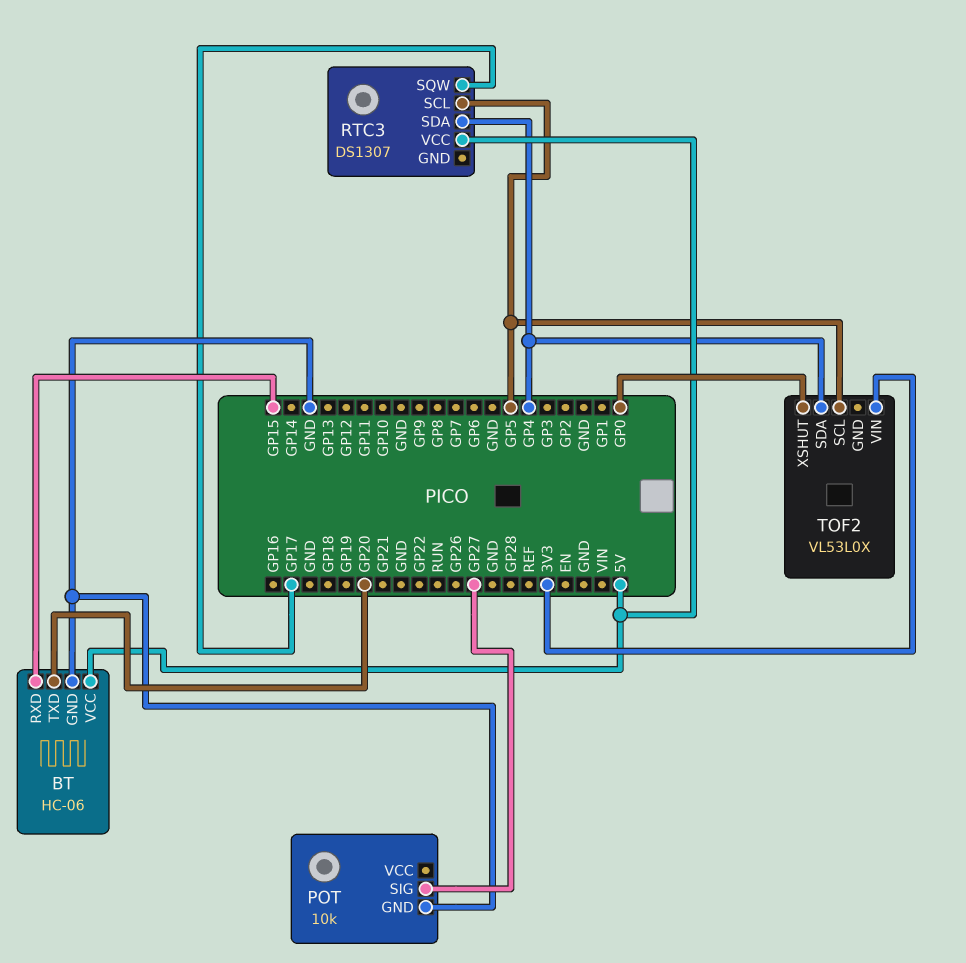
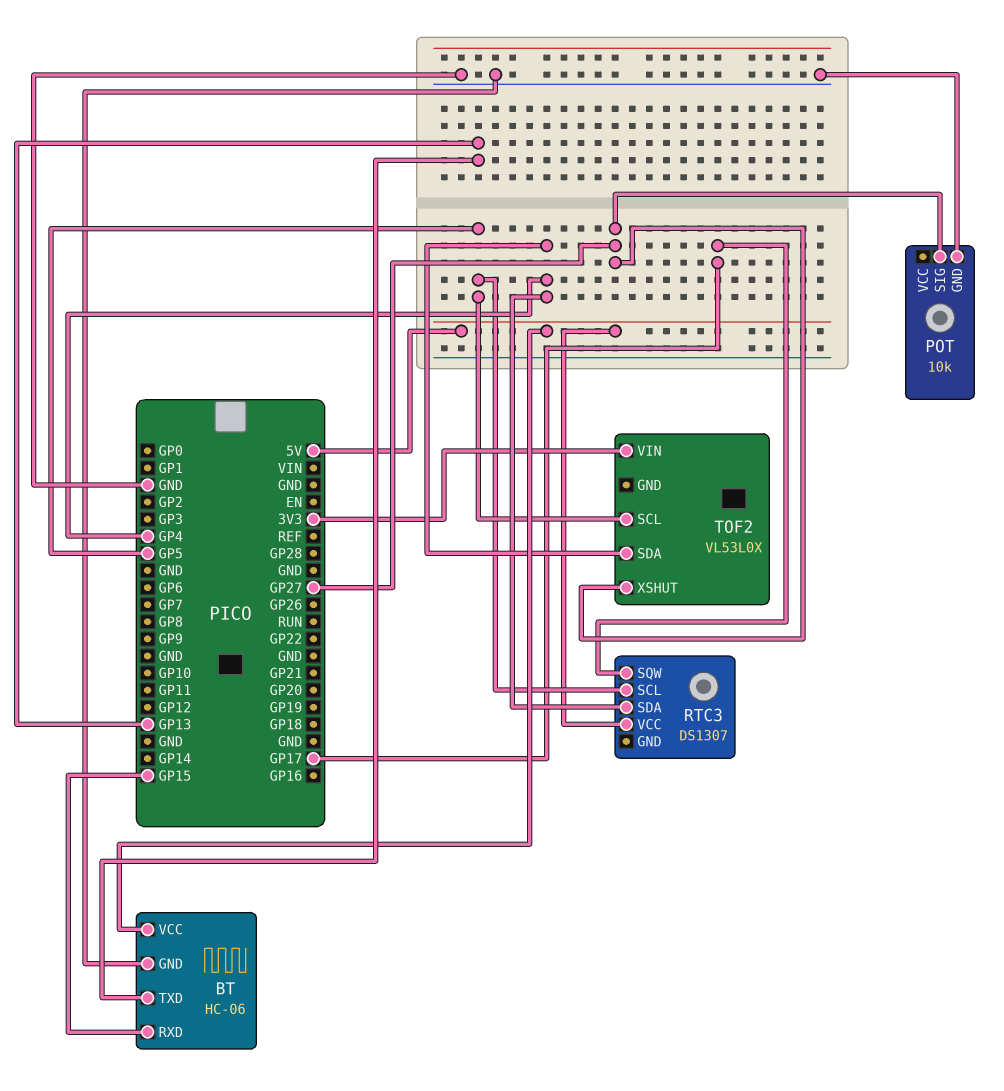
BT pin TXD: GP20 -> GP13
TOF2 pin XSHUT: GP0 -> GP27

